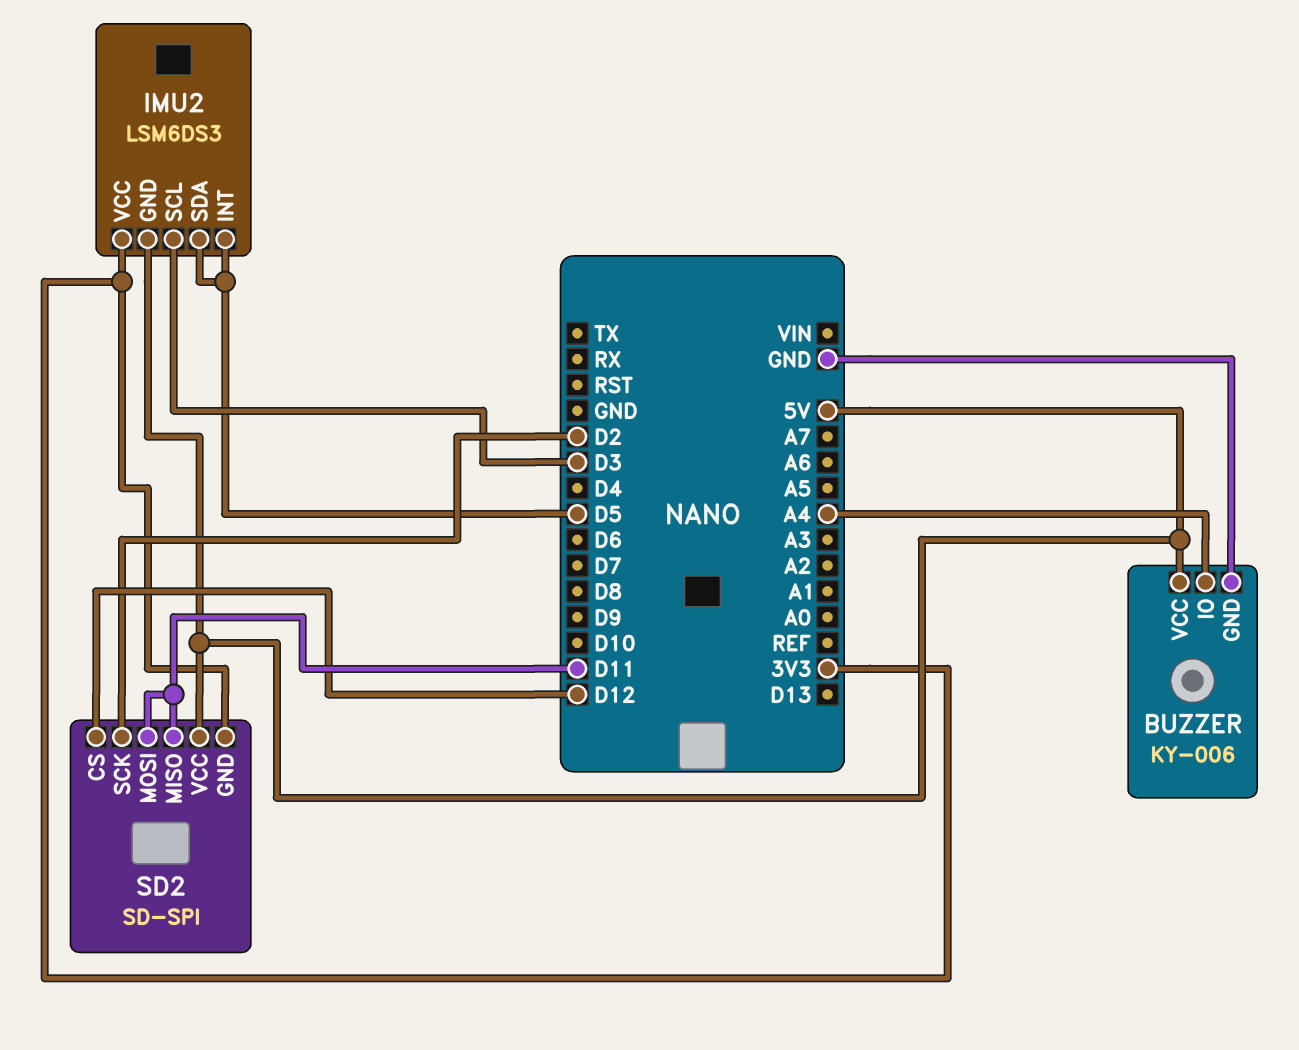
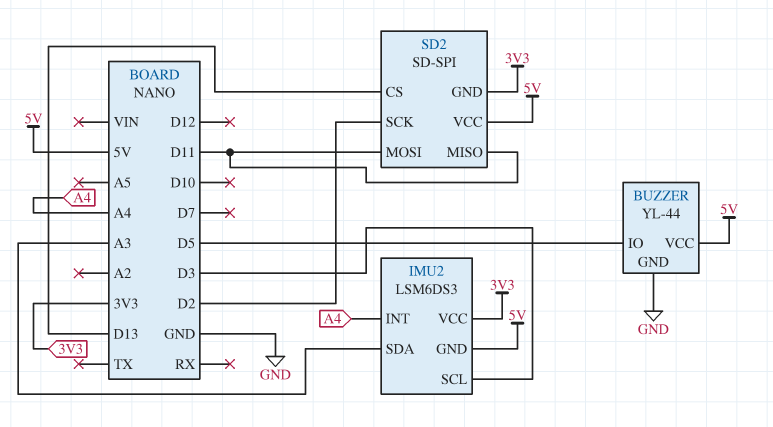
BUZZER: KY-006 -> YL-44
BUZZER pin IO: A4 -> D5
IMU2 pin INT: D5 -> A4
IMU2 pin SDA: D5 -> A3
SD2 pin CS: D12 -> D13

